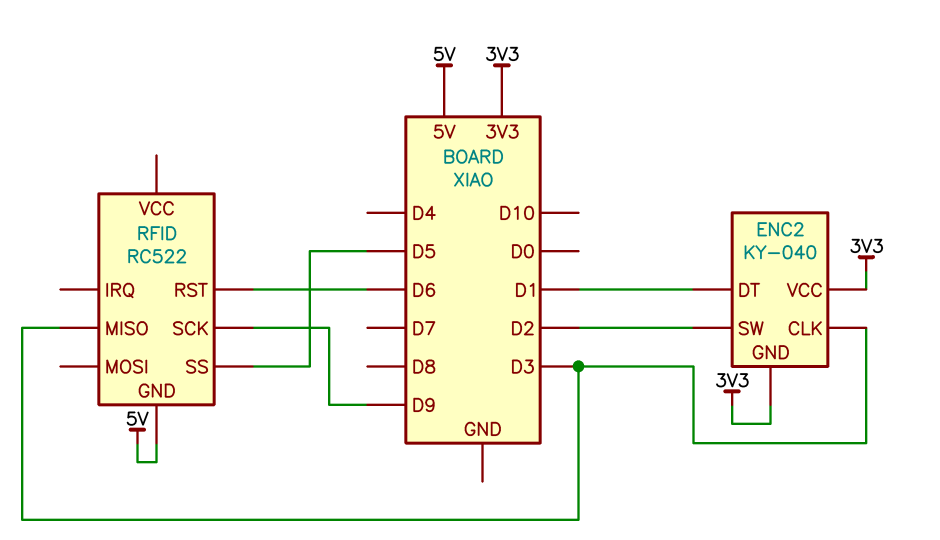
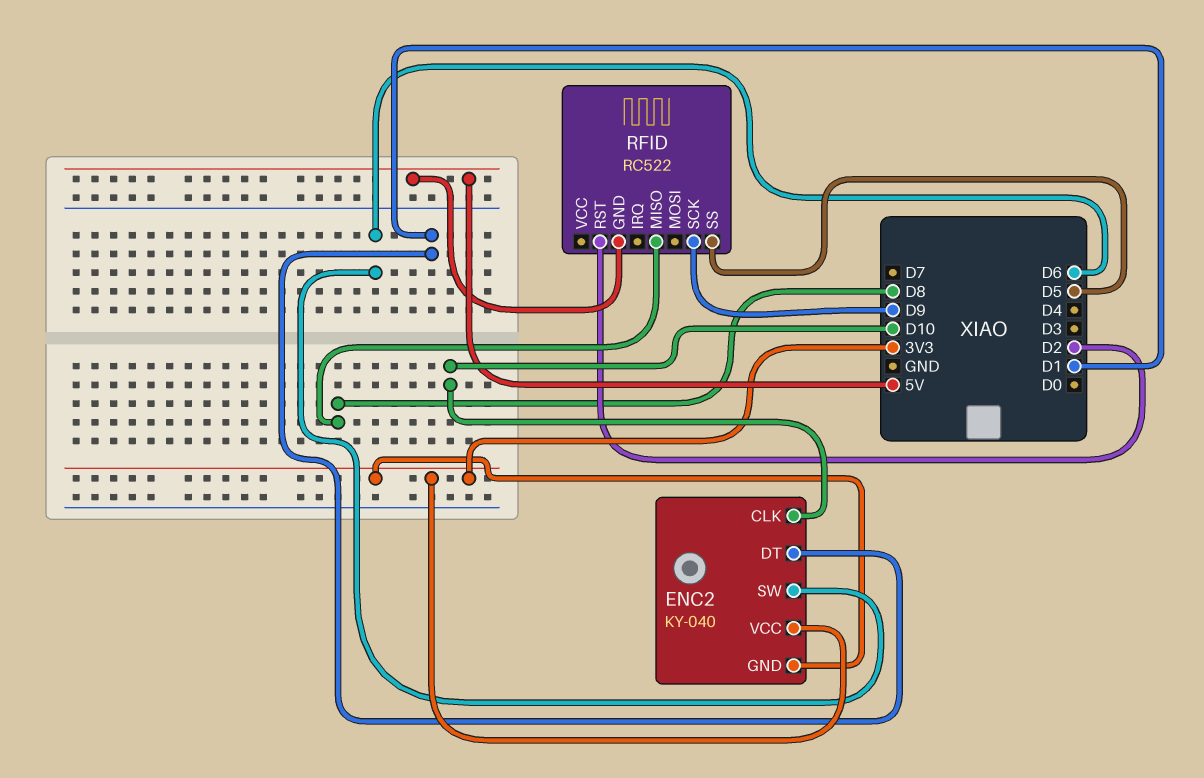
ENC2 pin CLK: D3 -> D10
ENC2 pin SW: D2 -> D6
RFID pin MISO: D3 -> D8
RFID pin RST: D6 -> D2

